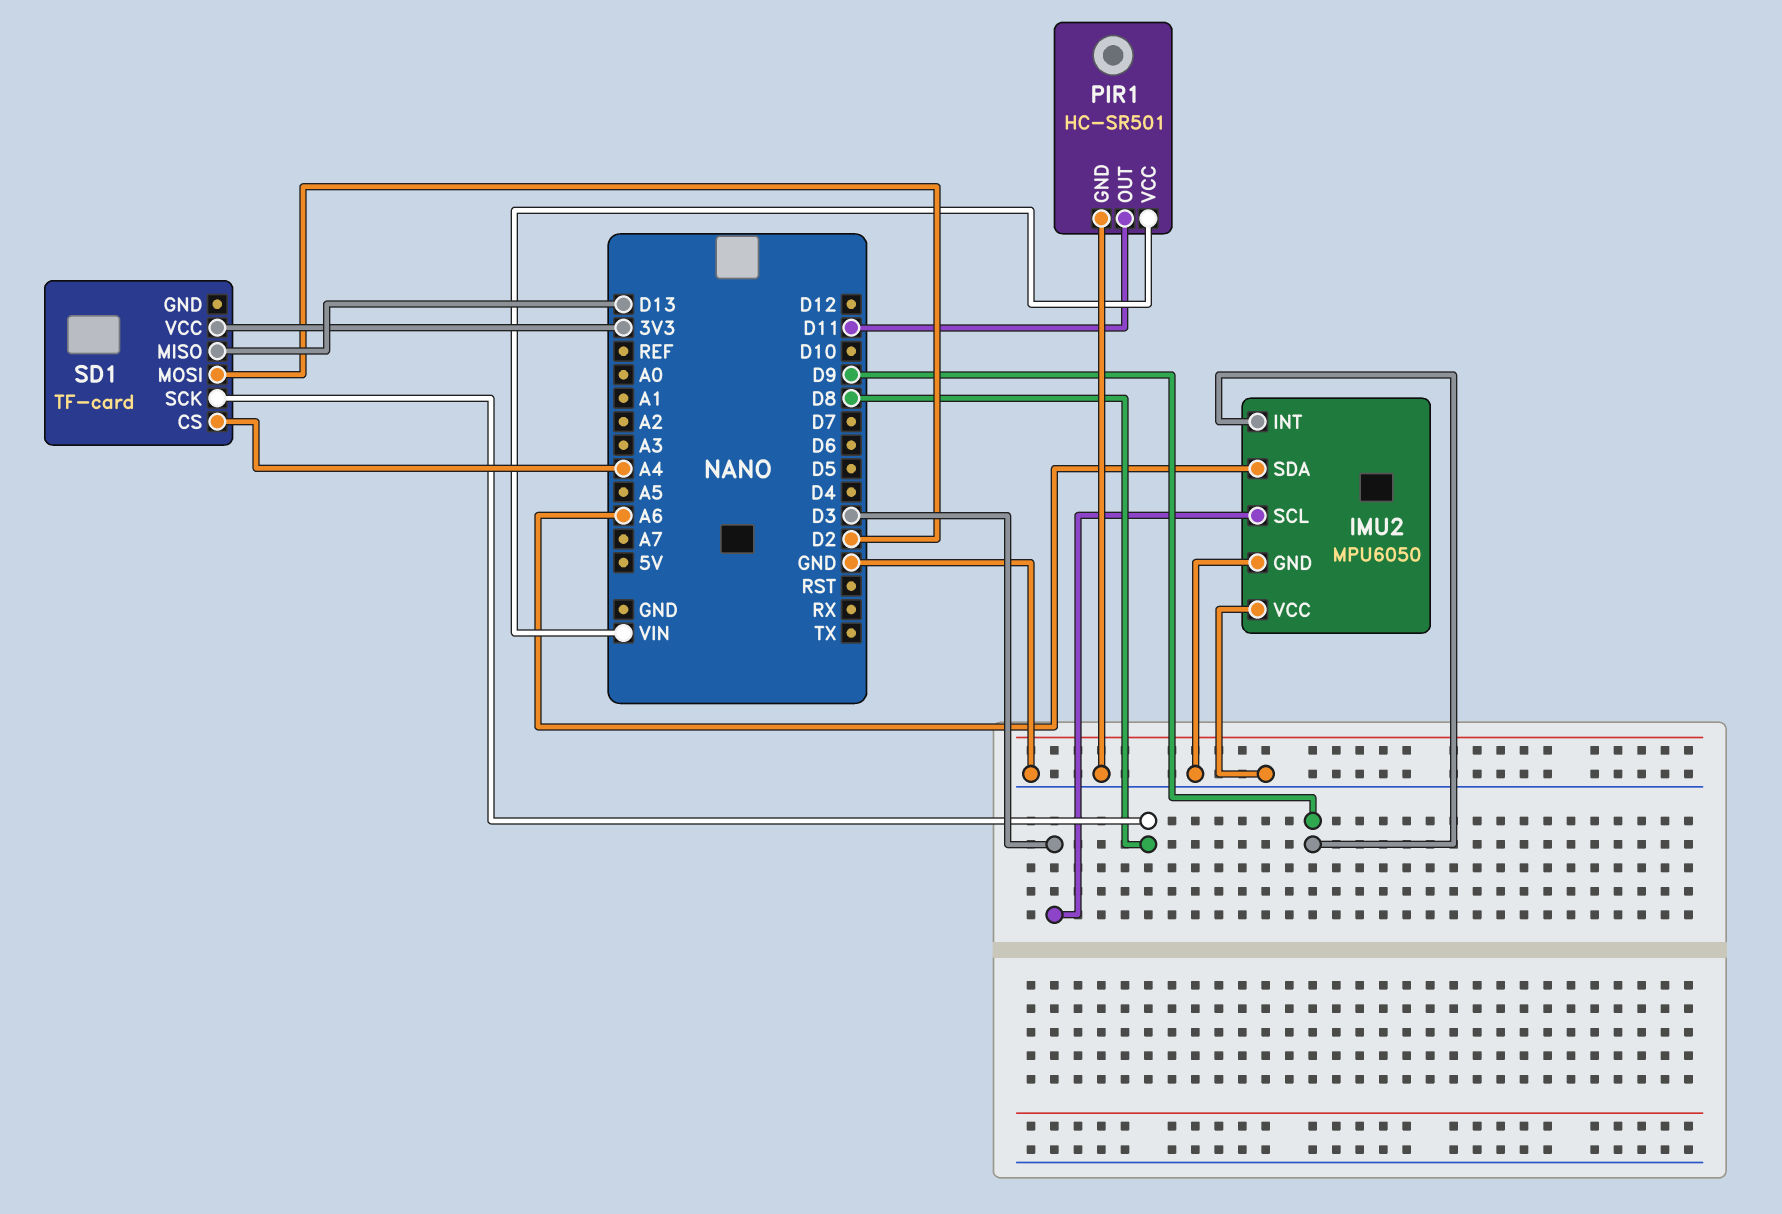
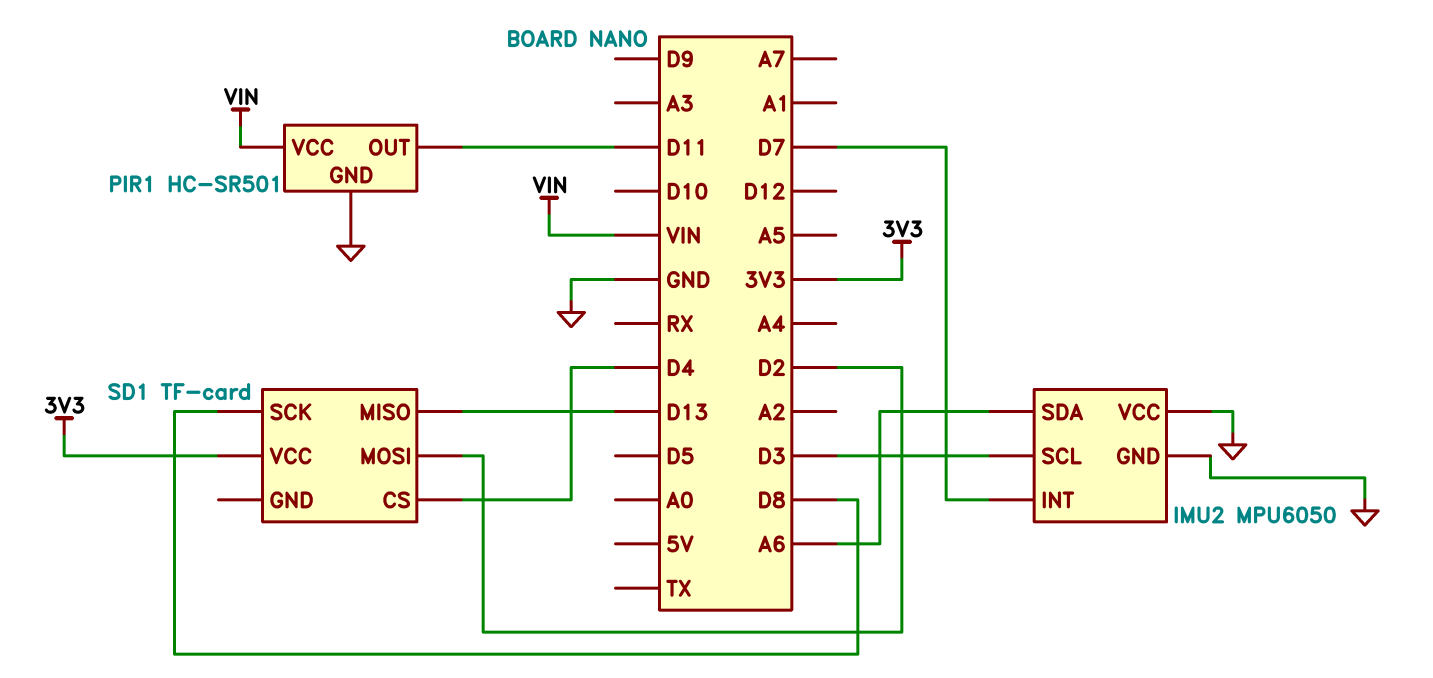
IMU2 pin INT: D9 -> D7
SD1 pin CS: A4 -> D4

